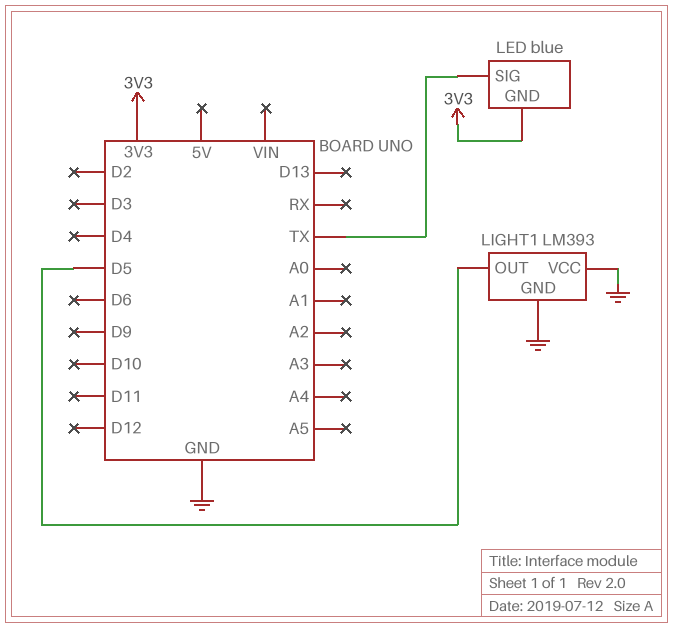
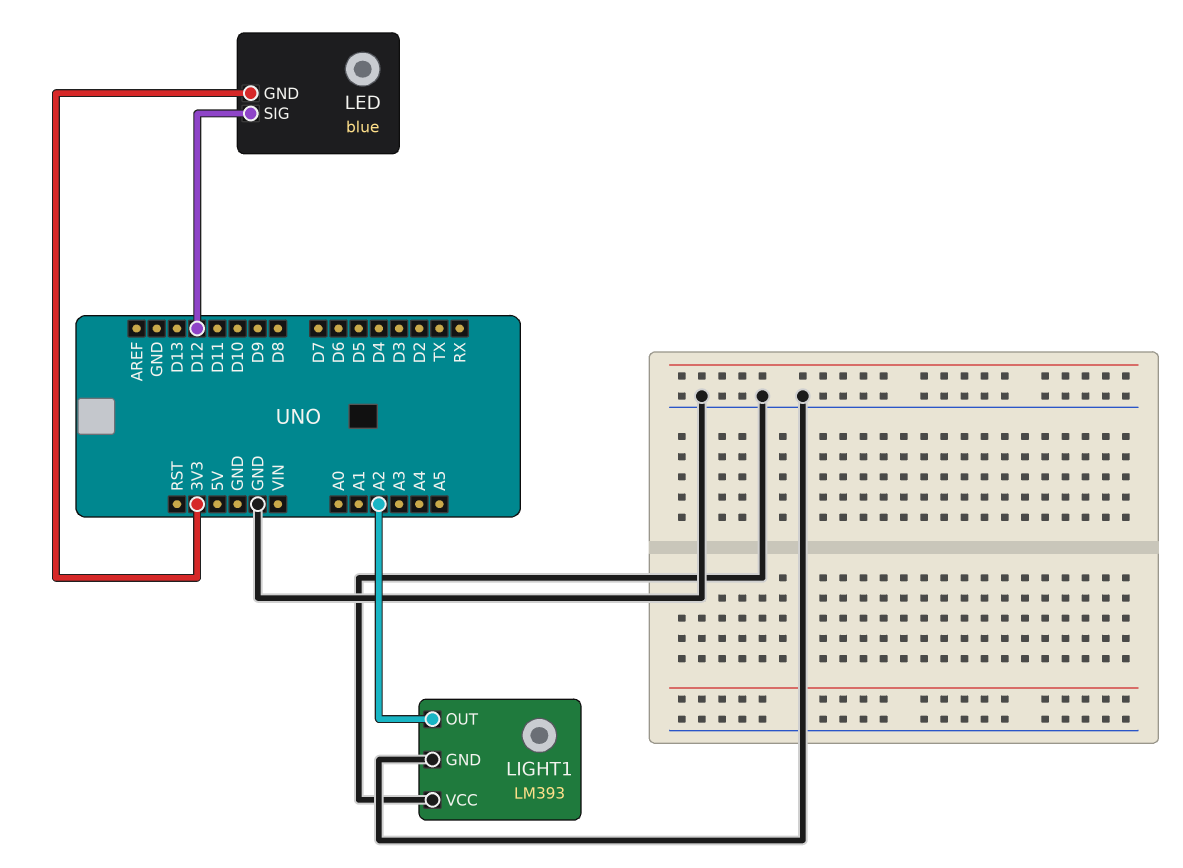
LED pin SIG: TX -> D12
LIGHT1 pin OUT: D5 -> A2

